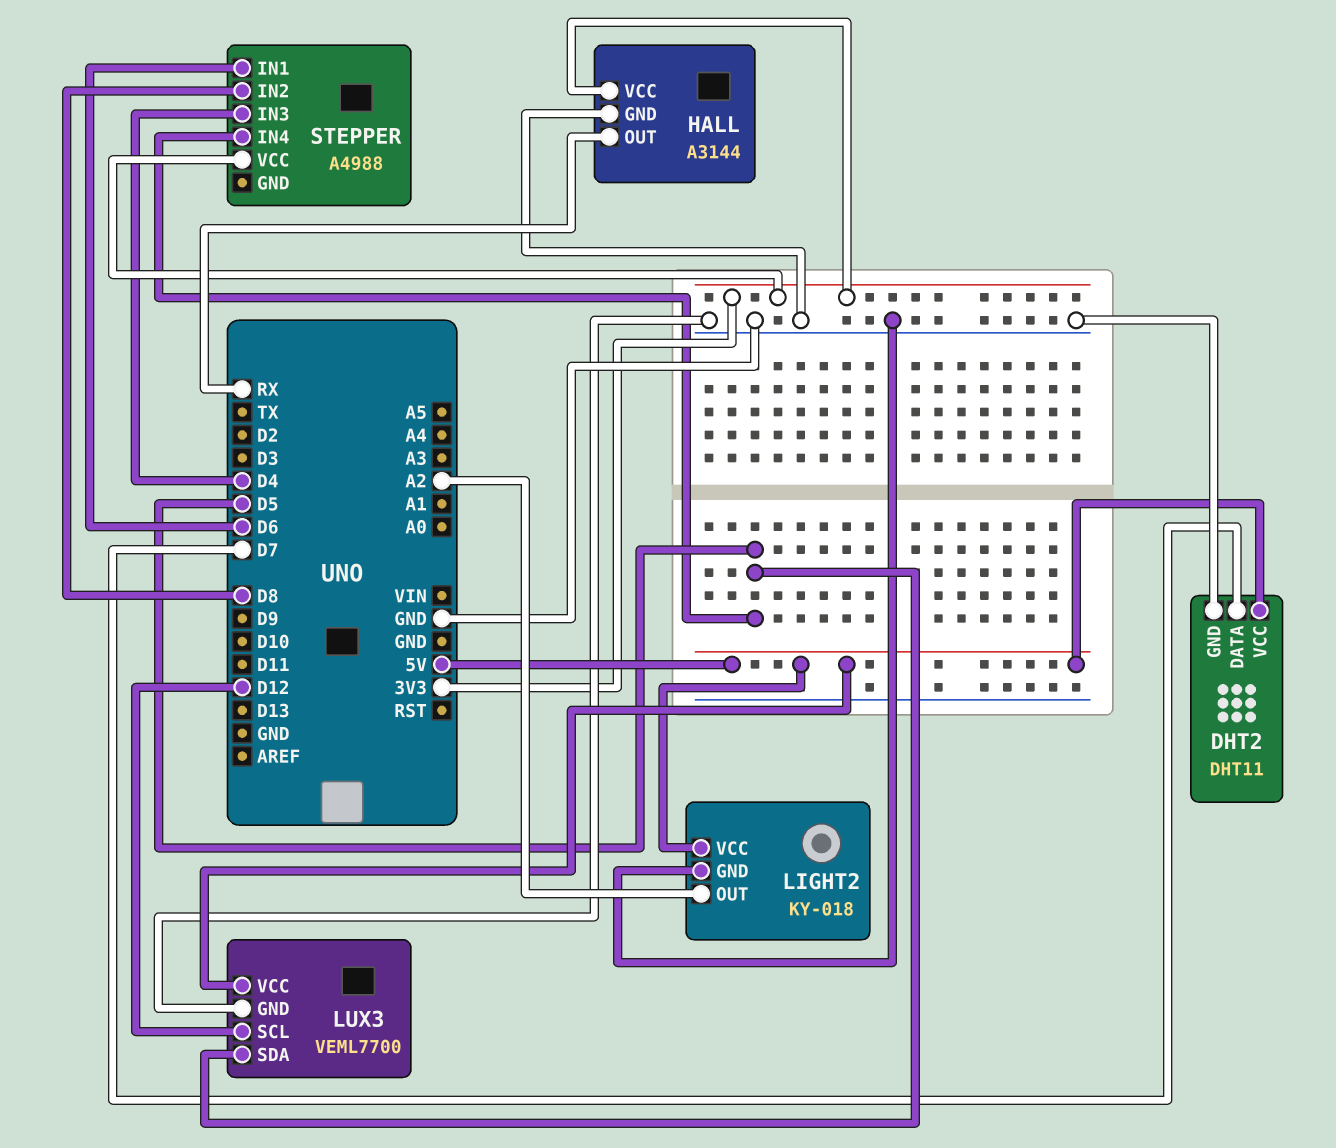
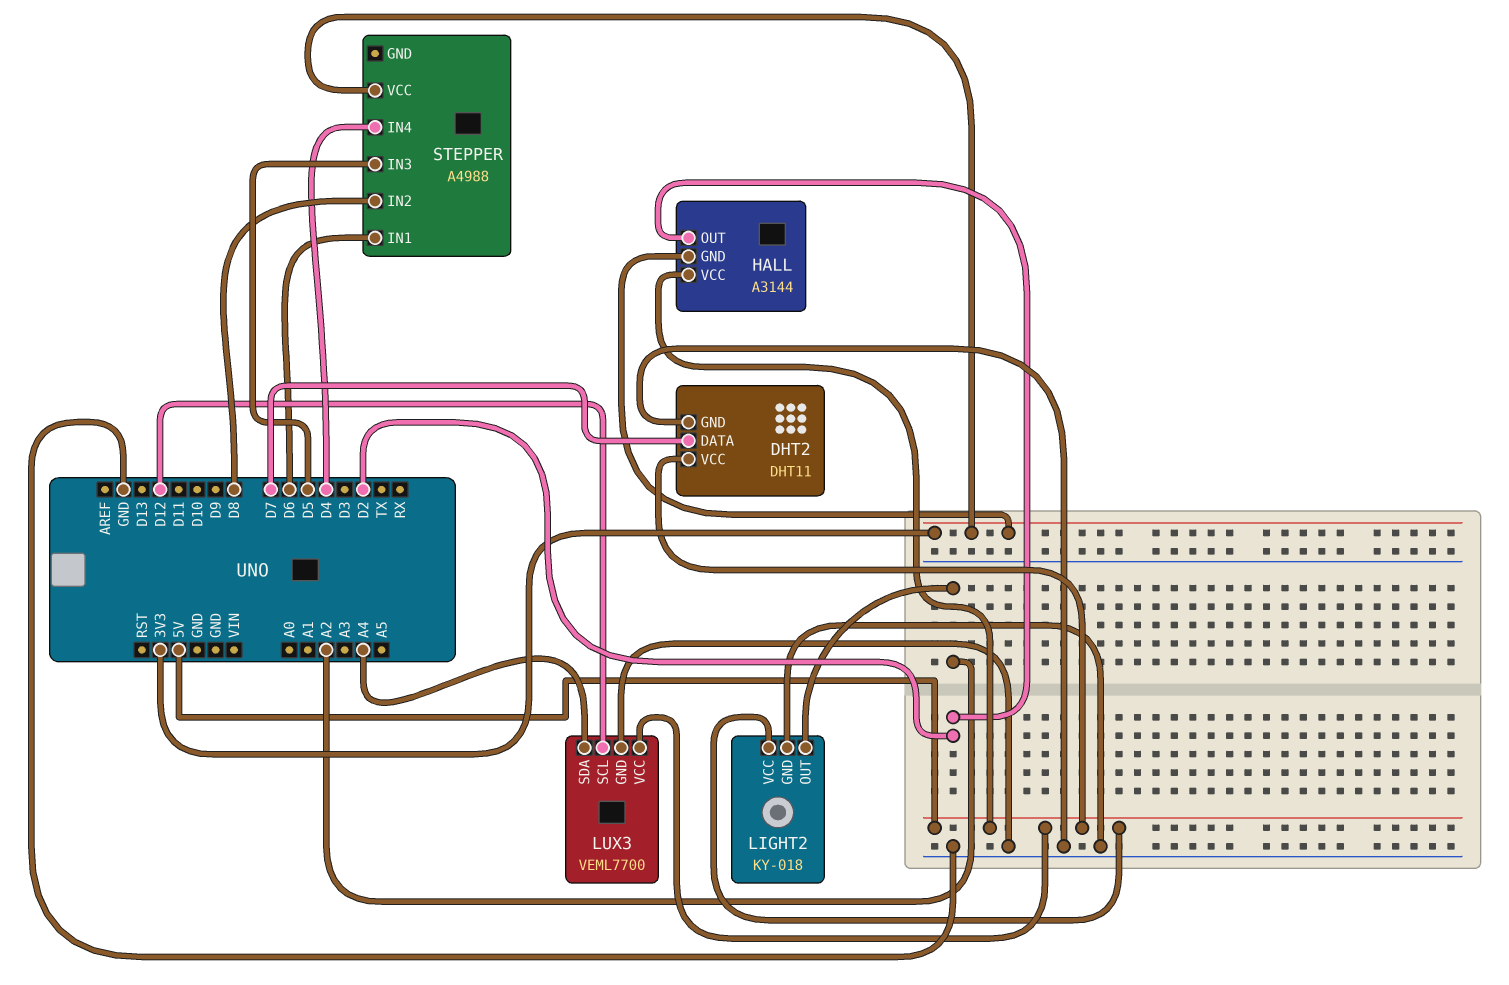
HALL pin GND: GND -> 3V3
HALL pin OUT: RX -> D2
HALL pin VCC: 3V3 -> 5V
LUX3 pin SDA: D5 -> A4
STEPPER pin IN3: D4 -> D5
STEPPER pin IN4: D5 -> D4

